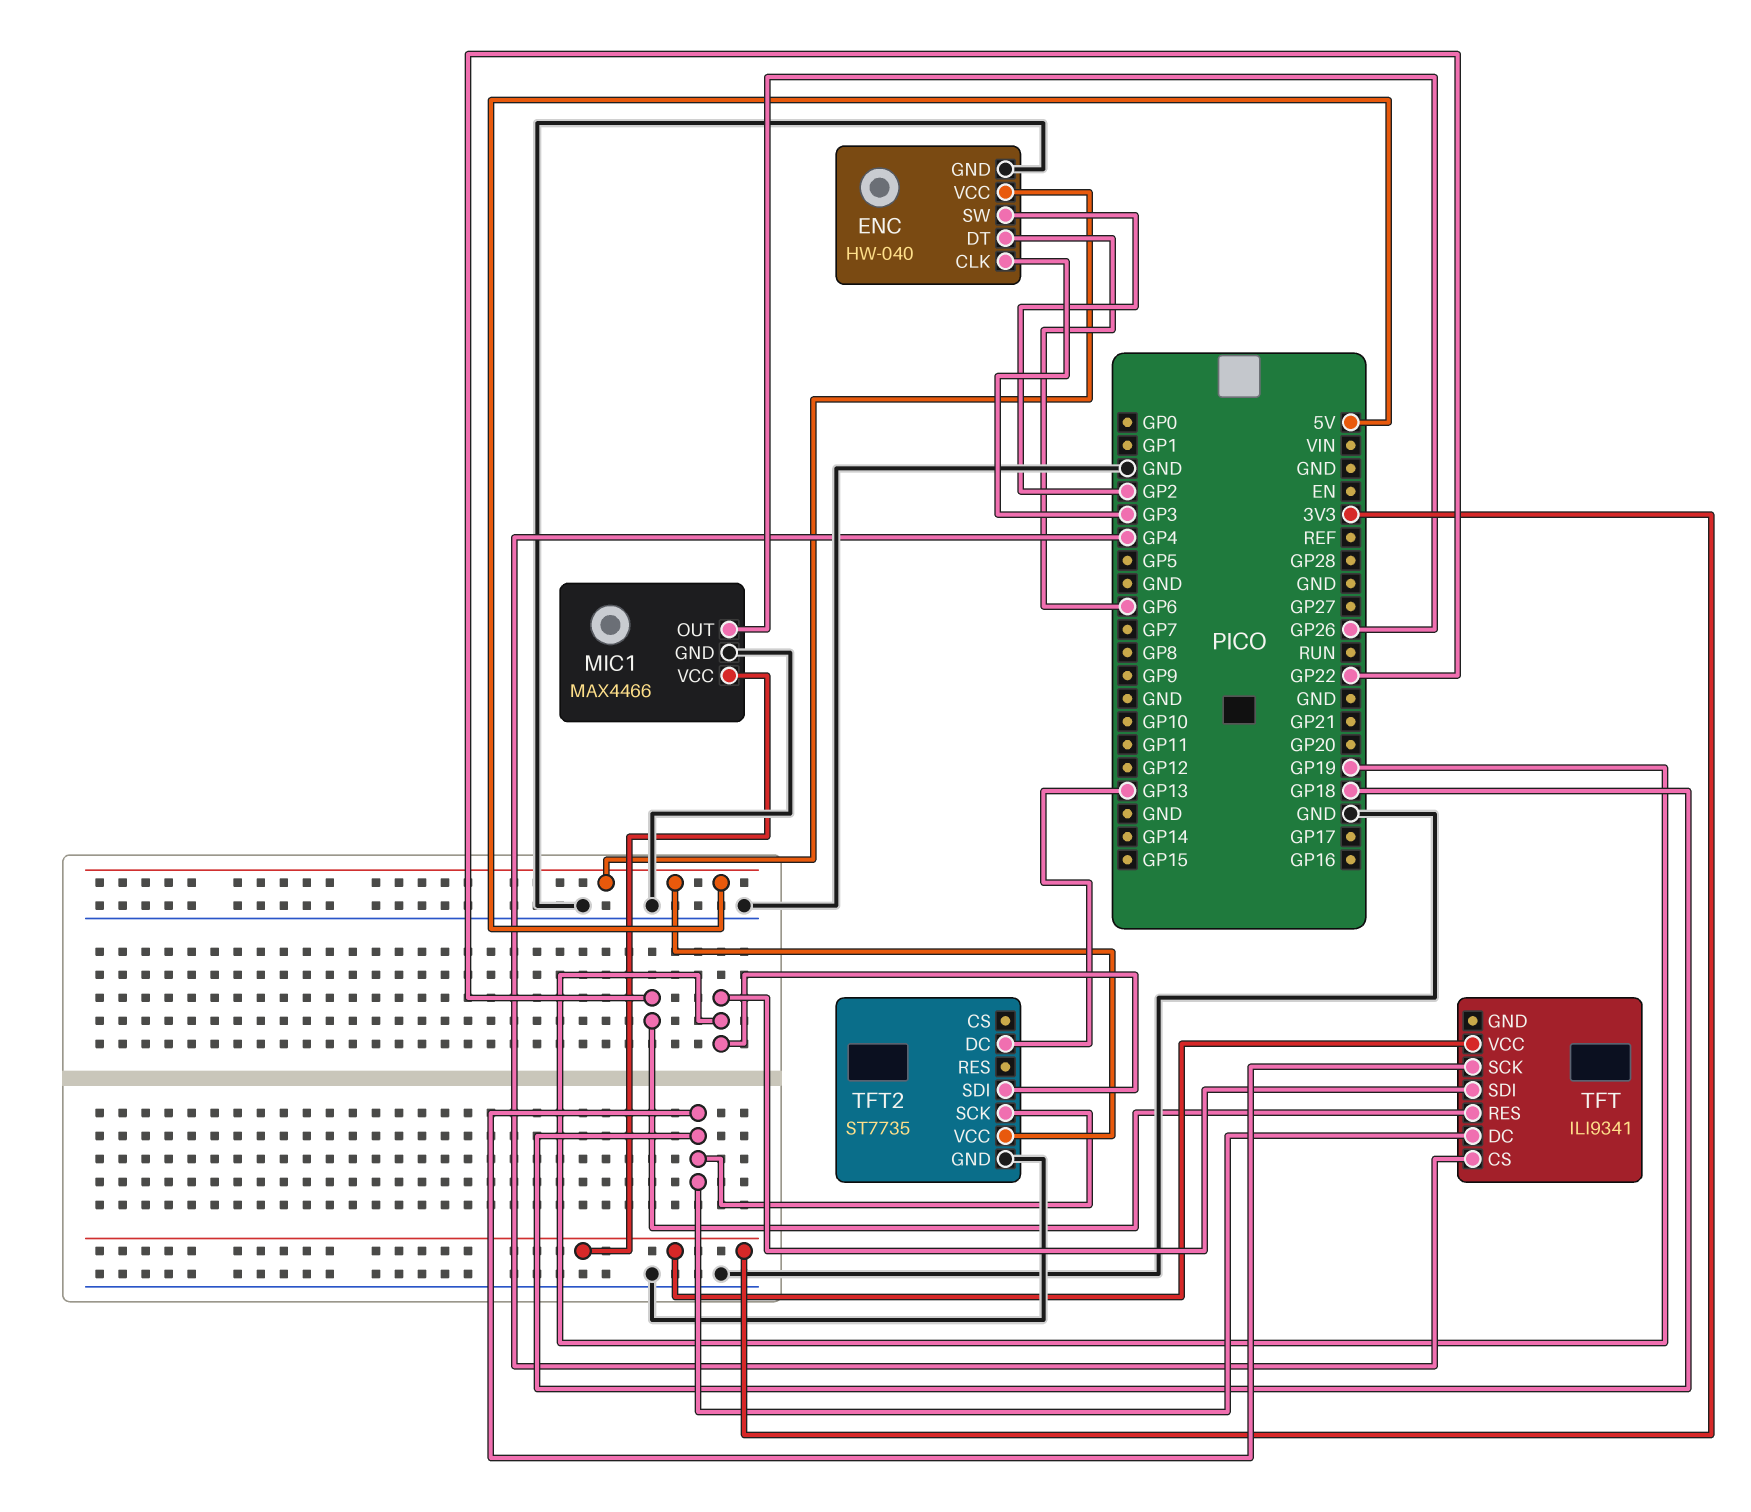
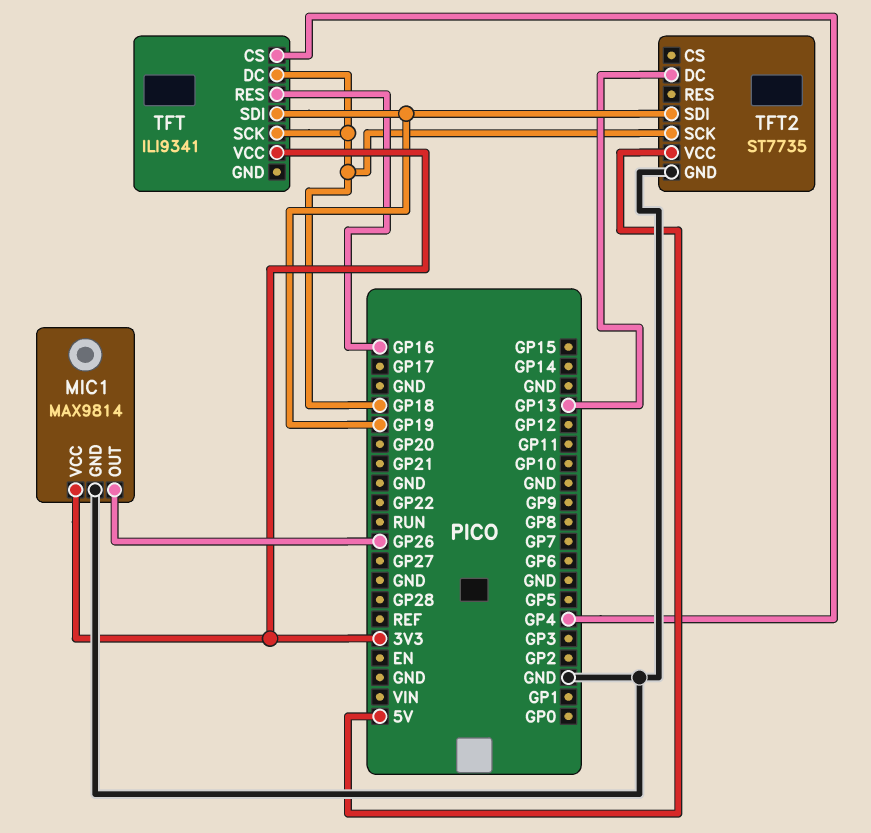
ENC: HW-040 -> none
ENC pin CLK: GP3 -> none
ENC pin DT: GP6 -> none
ENC pin GND: GND -> none
ENC pin SW: GP2 -> none
ENC pin VCC: 5V -> none
MIC1: MAX4466 -> MAX9814
TFT pin RES: GP22 -> GP16

